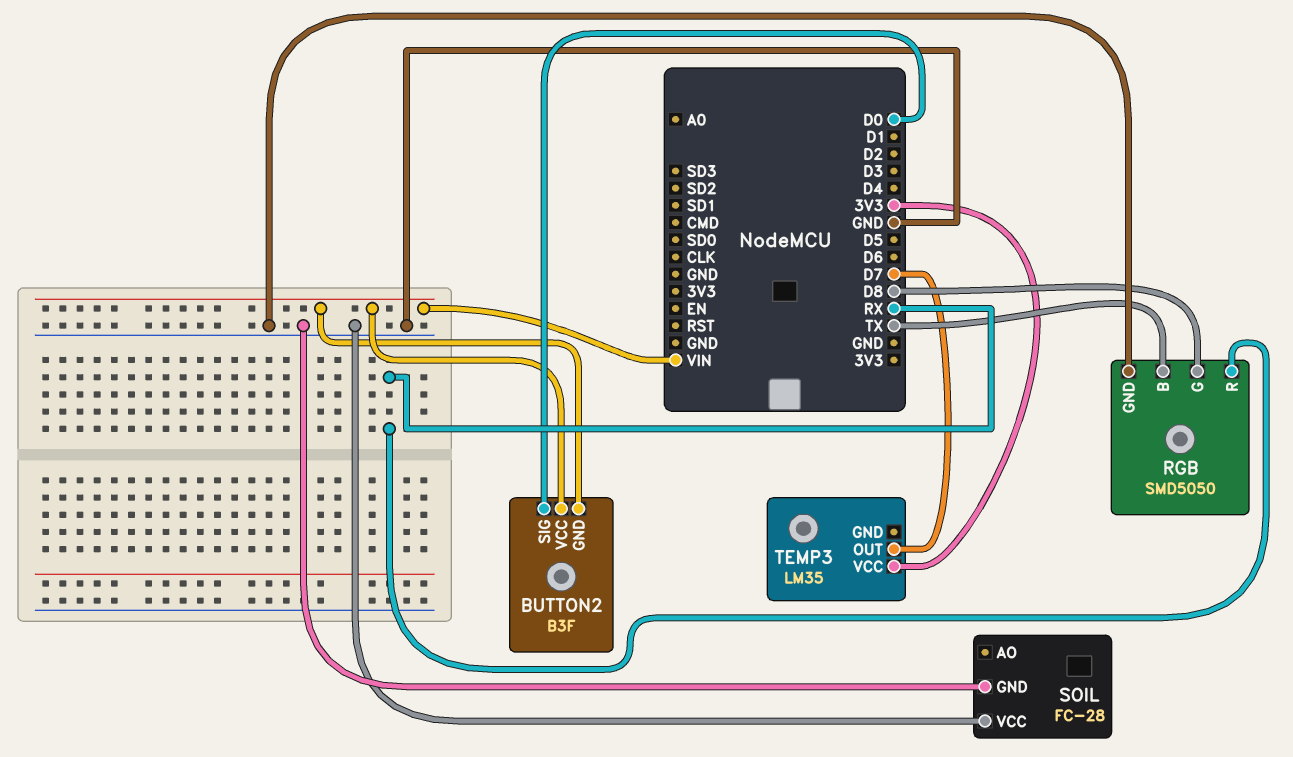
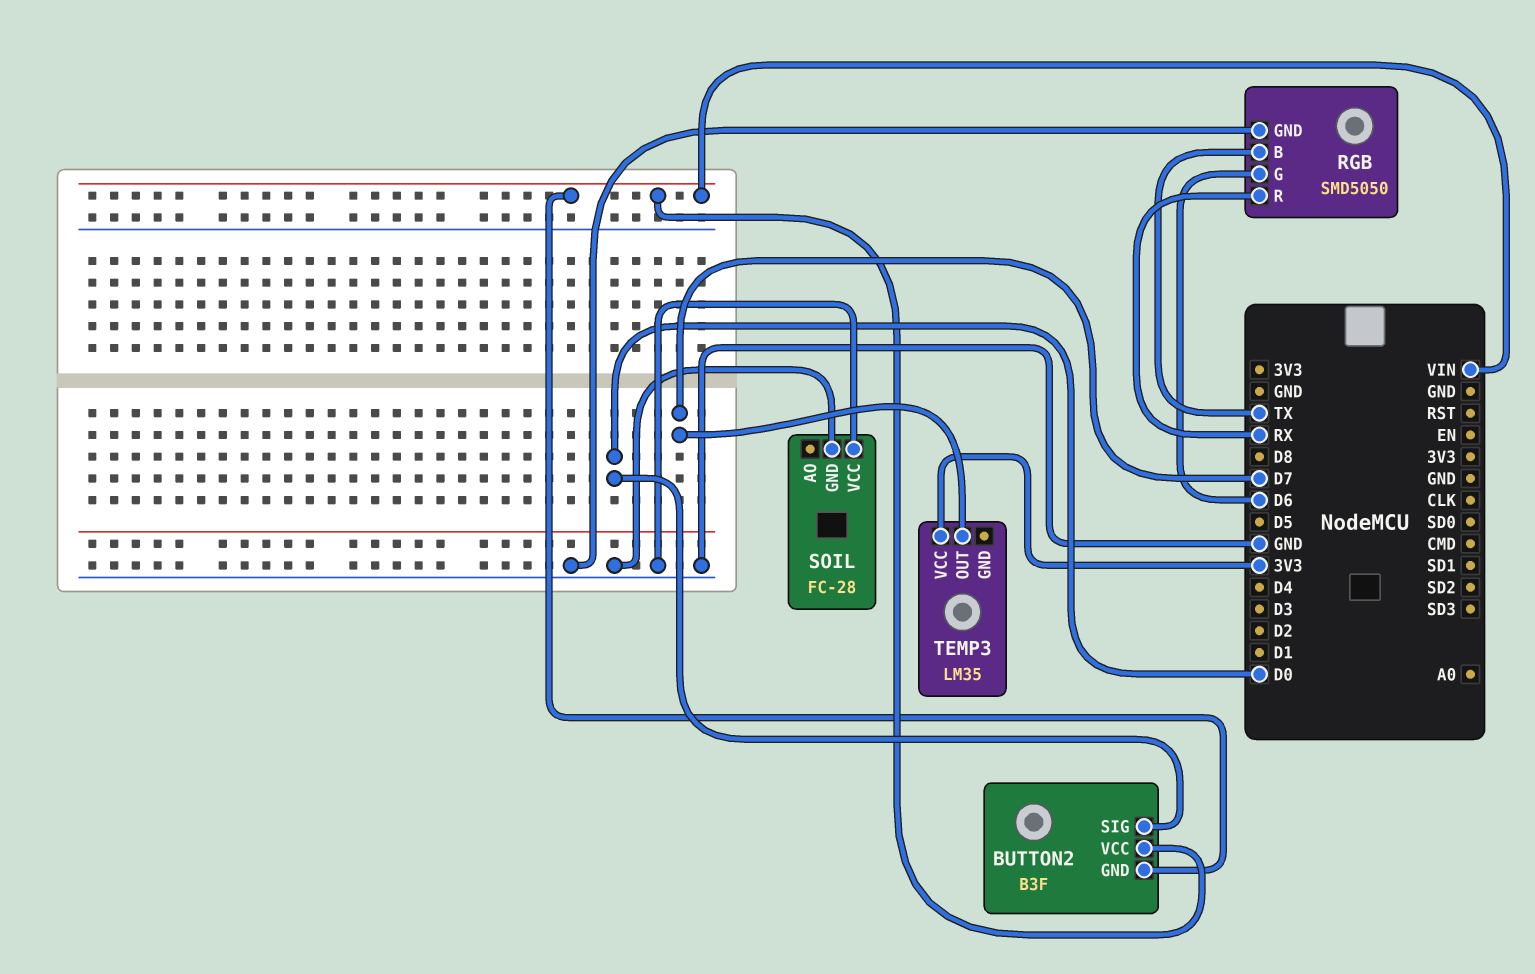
RGB pin G: D8 -> D6

